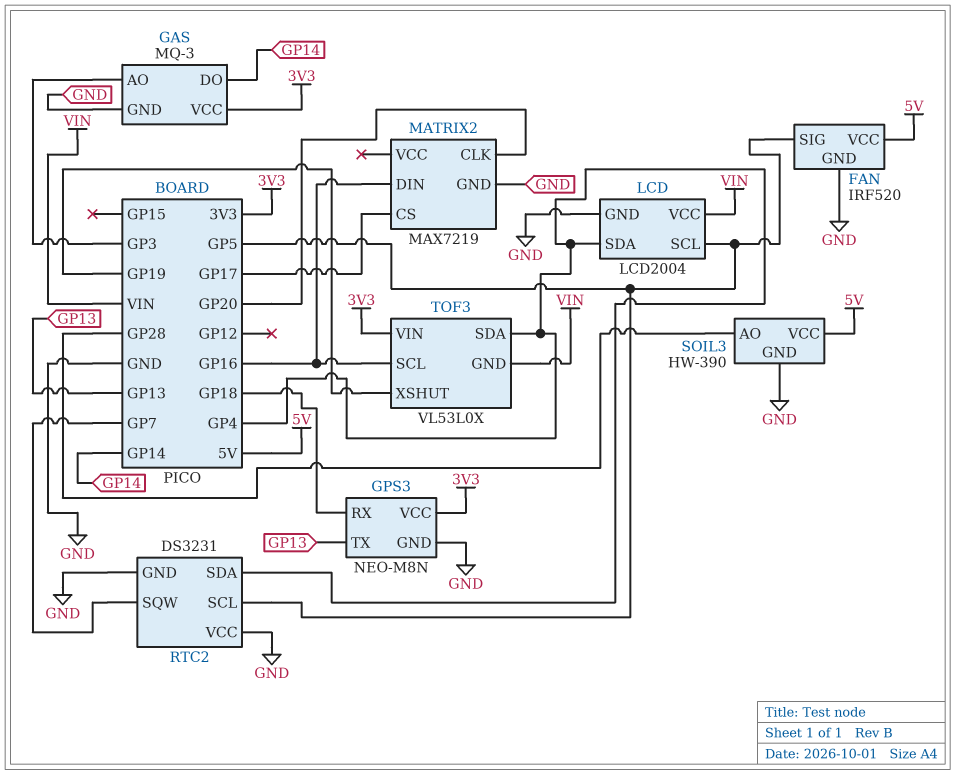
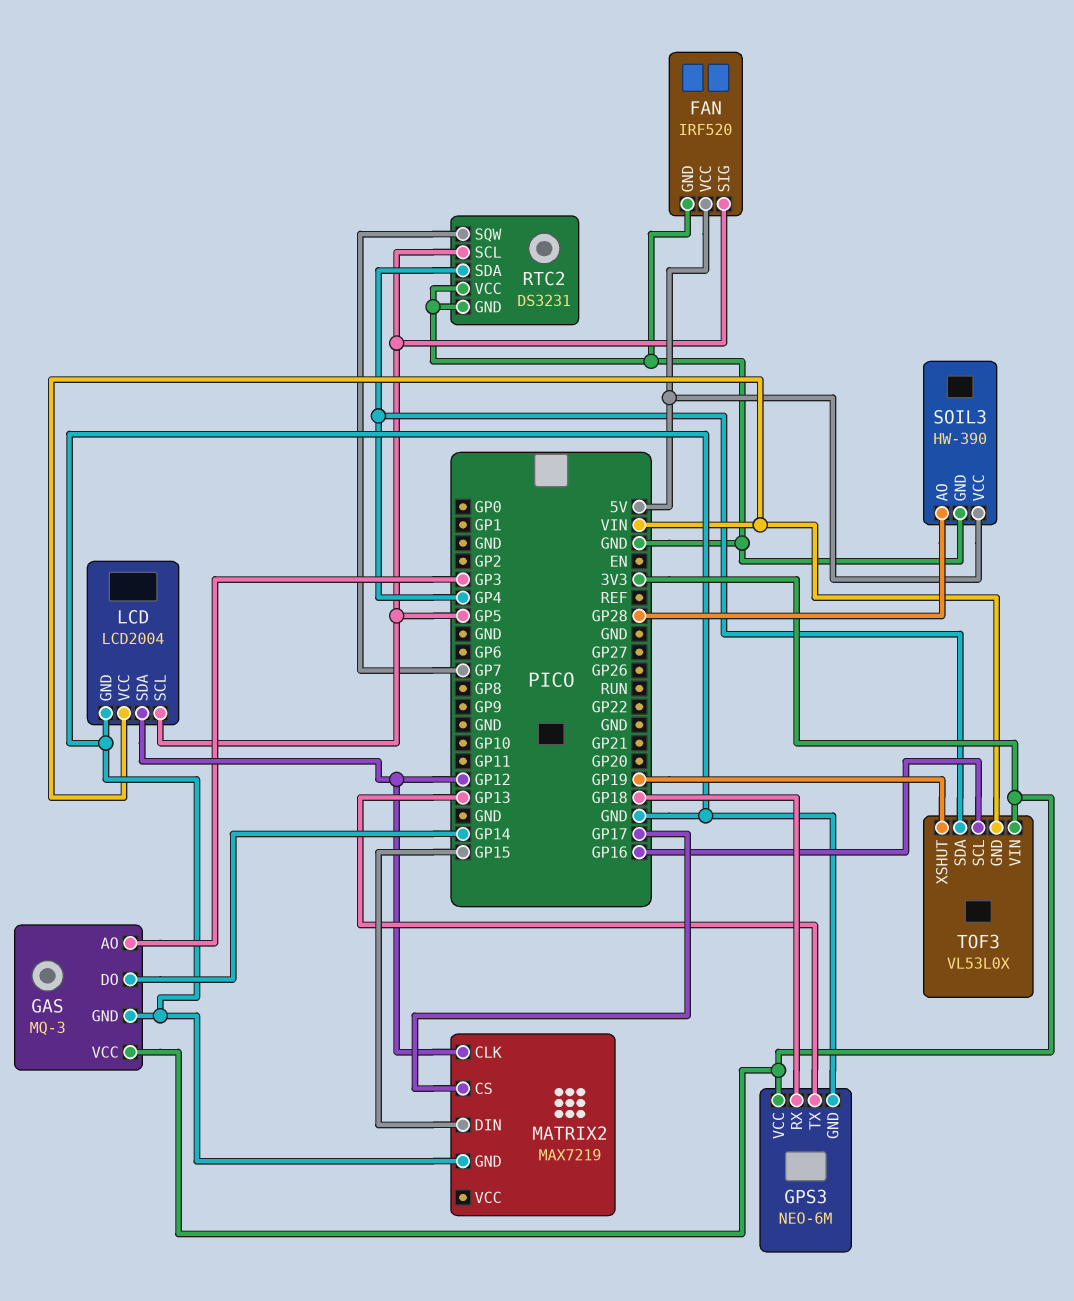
GPS3: NEO-M8N -> NEO-6M
LCD pin SDA: GP4 -> GP12
MATRIX2 pin CLK: GP20 -> GP12
MATRIX2 pin DIN: GP16 -> GP15

